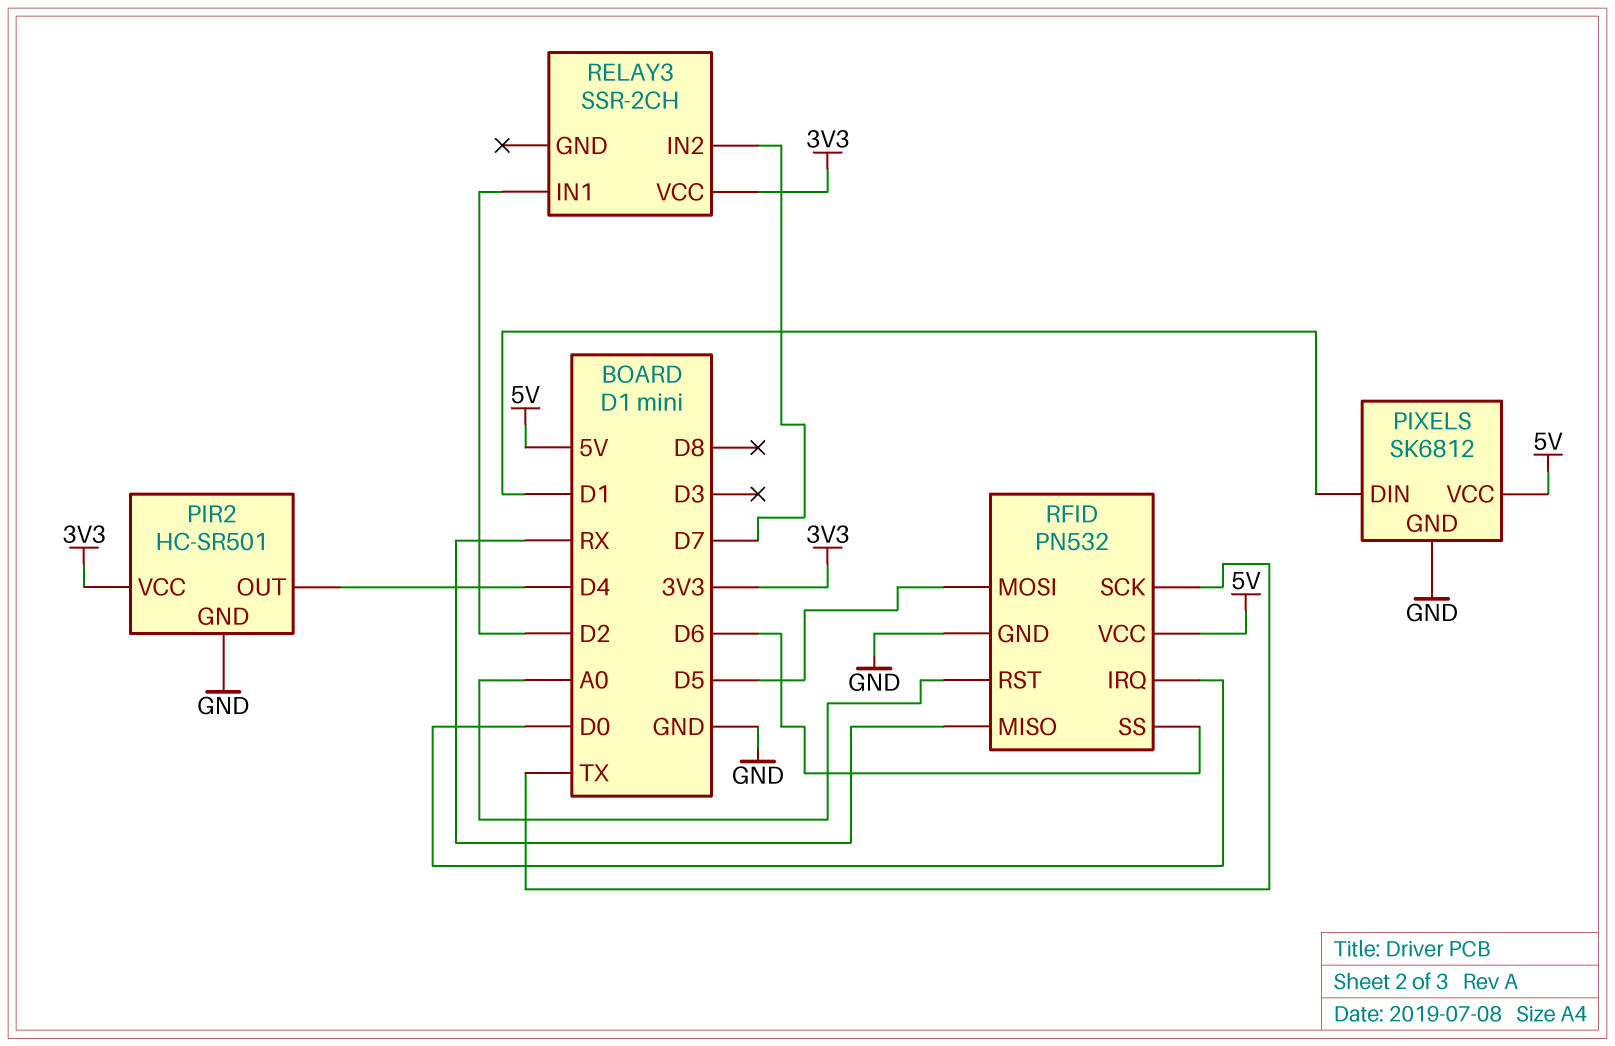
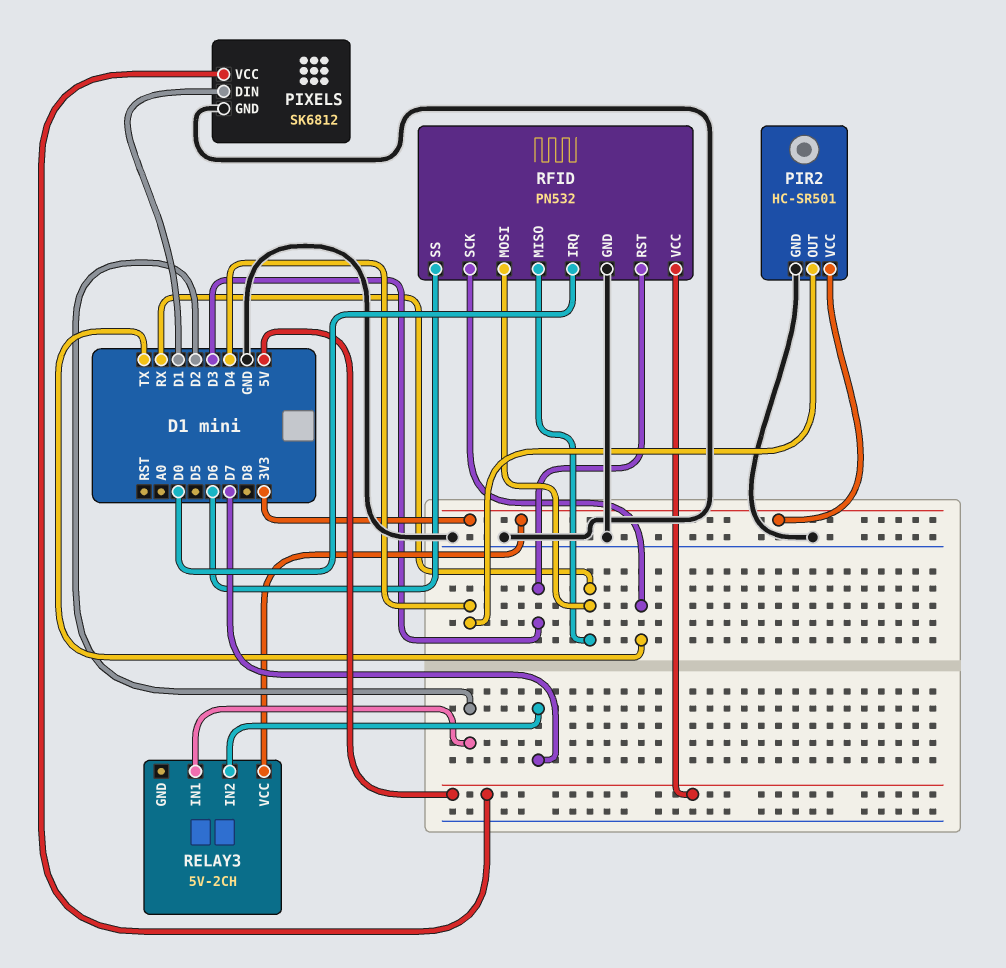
RELAY3: SSR-2CH -> 5V-2CH
RFID pin MOSI: D5 -> RX
RFID pin RST: A0 -> D3

